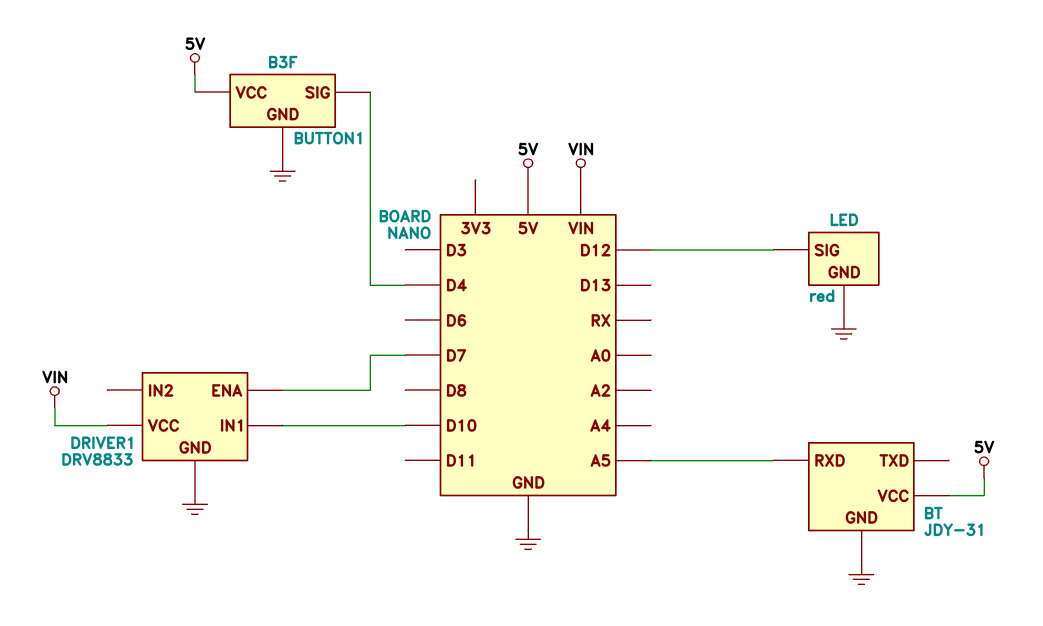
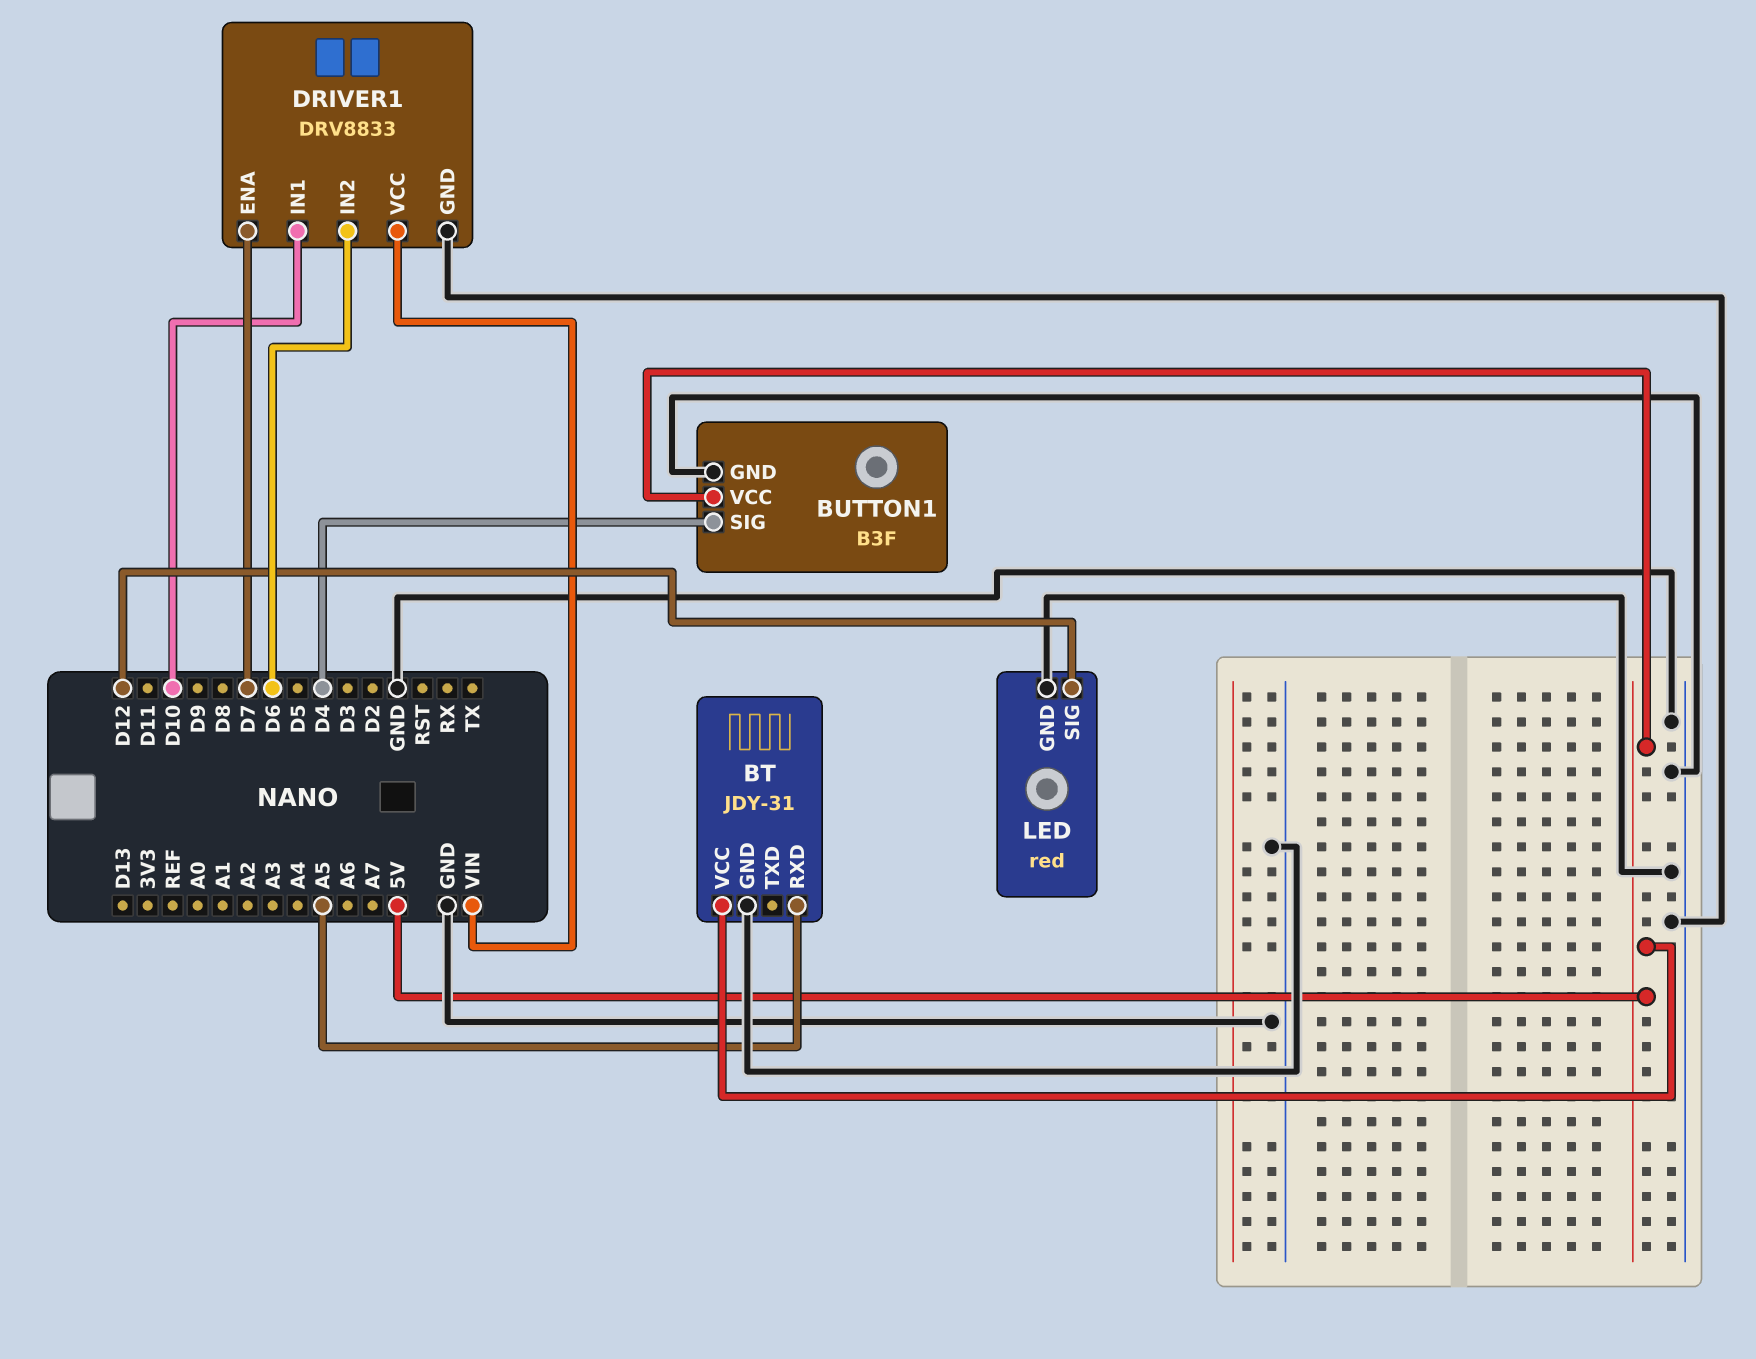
DRIVER1 pin IN2: none -> D6

